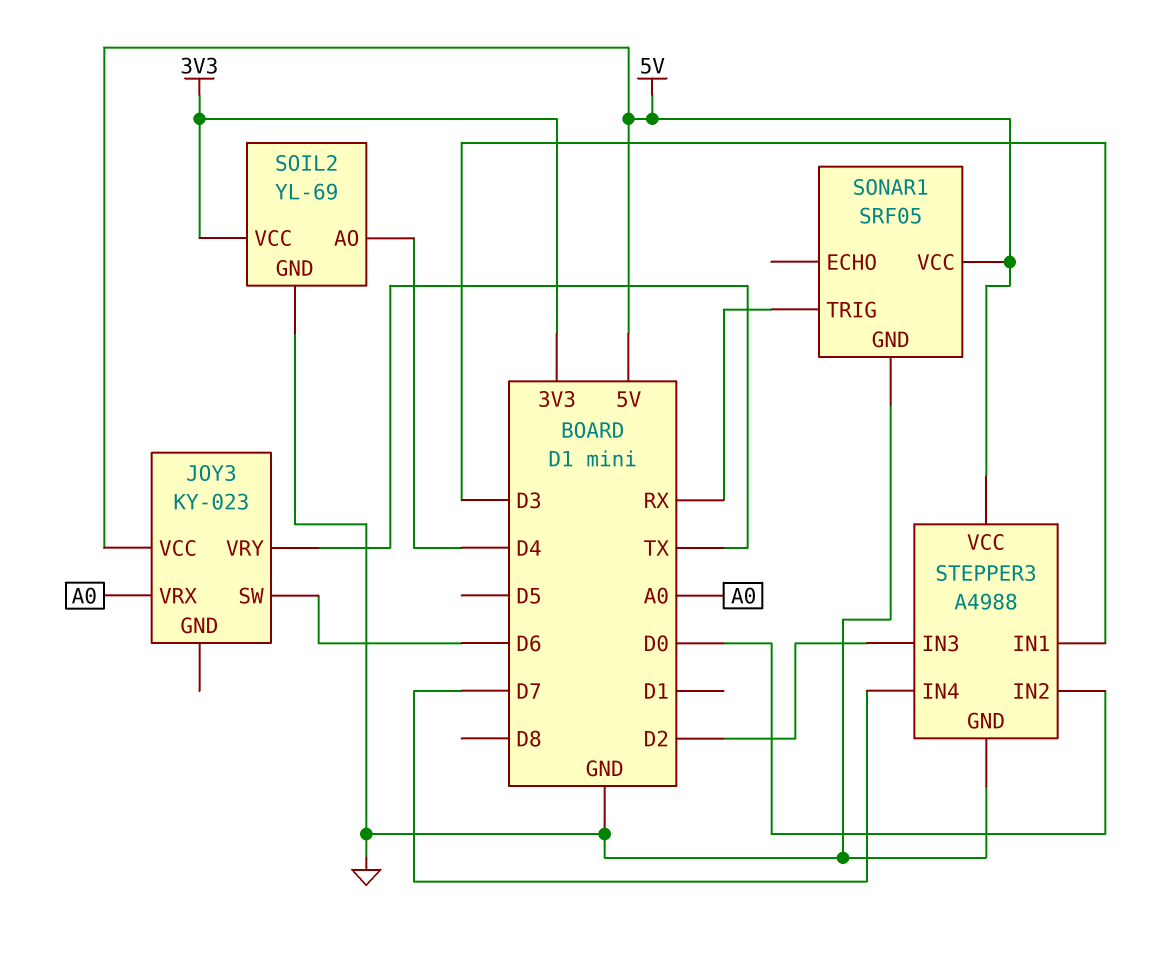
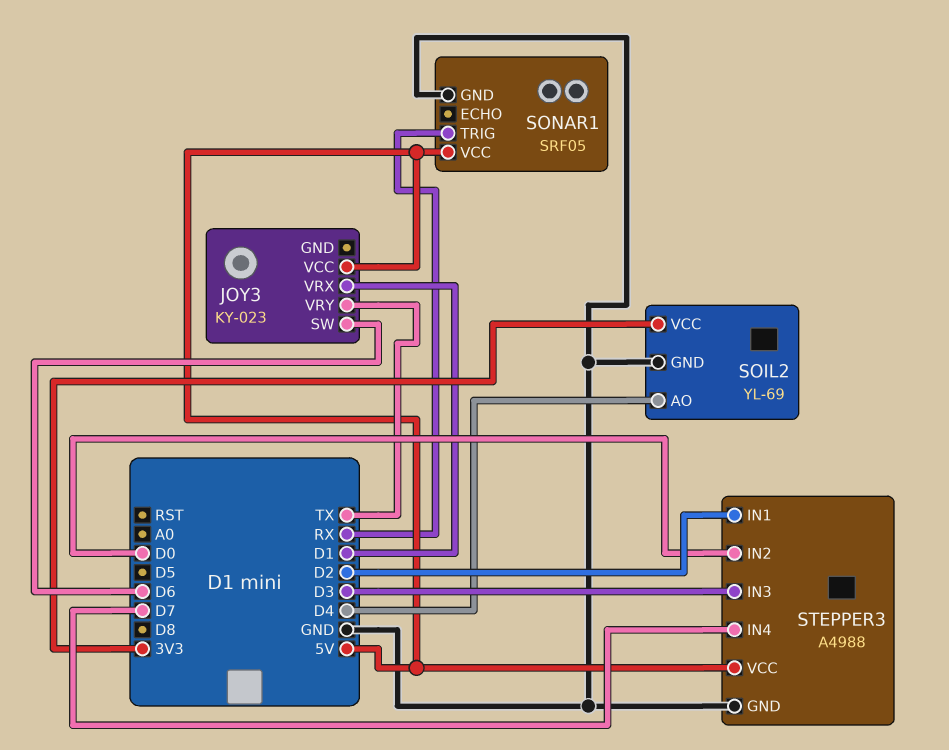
JOY3 pin VRX: A0 -> D1
STEPPER3 pin IN1: D3 -> D2
STEPPER3 pin IN3: D2 -> D3

